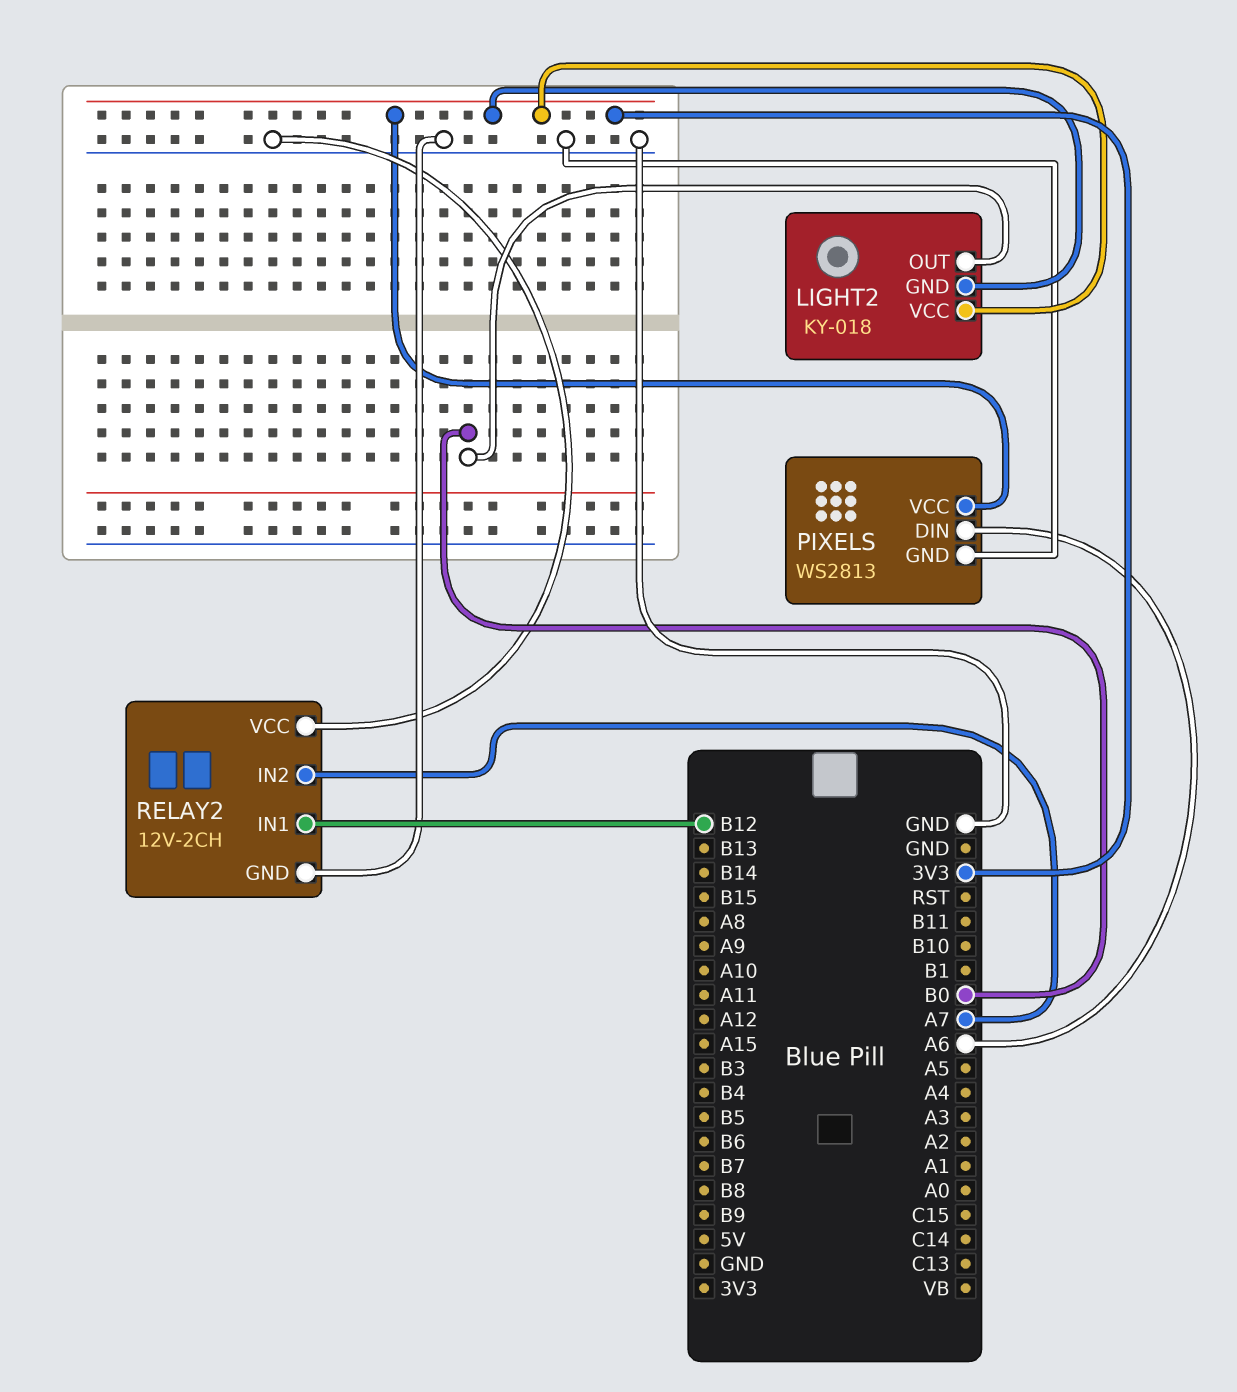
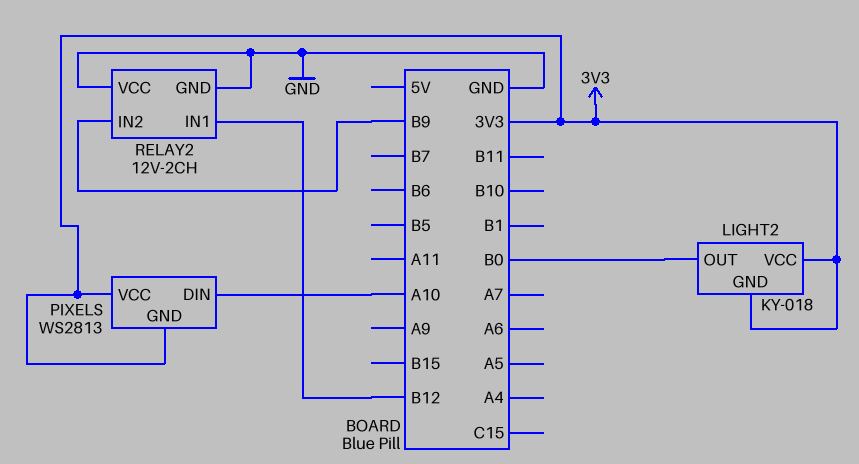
PIXELS pin DIN: A6 -> A10
PIXELS pin GND: GND -> 3V3
RELAY2 pin IN2: A7 -> B9

